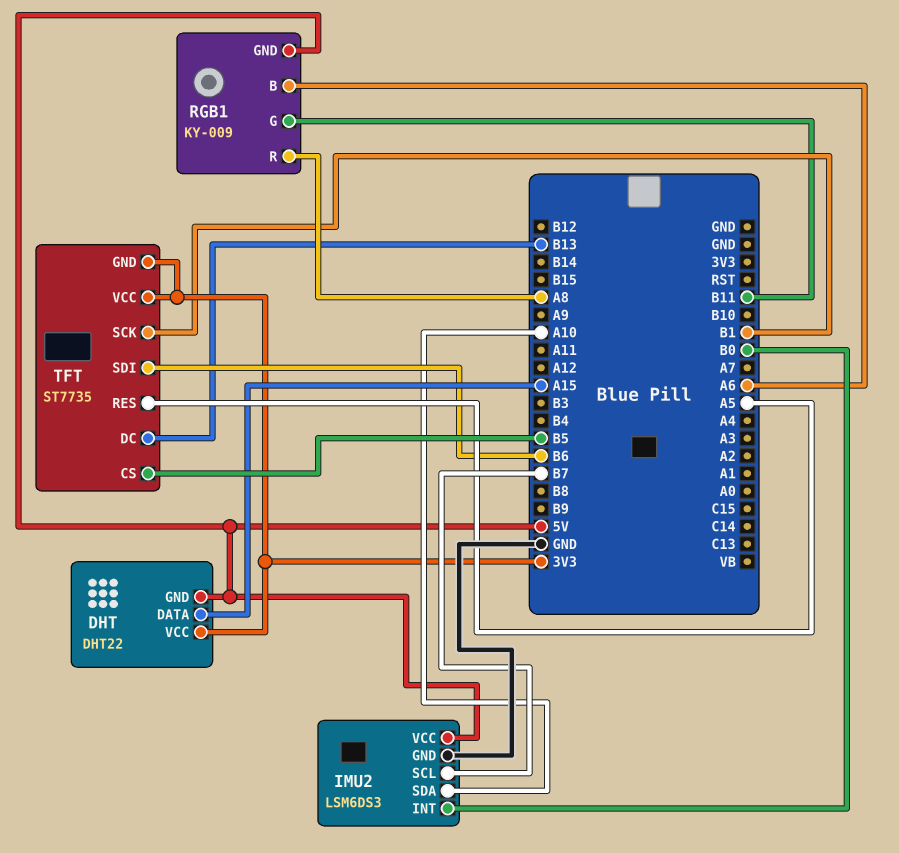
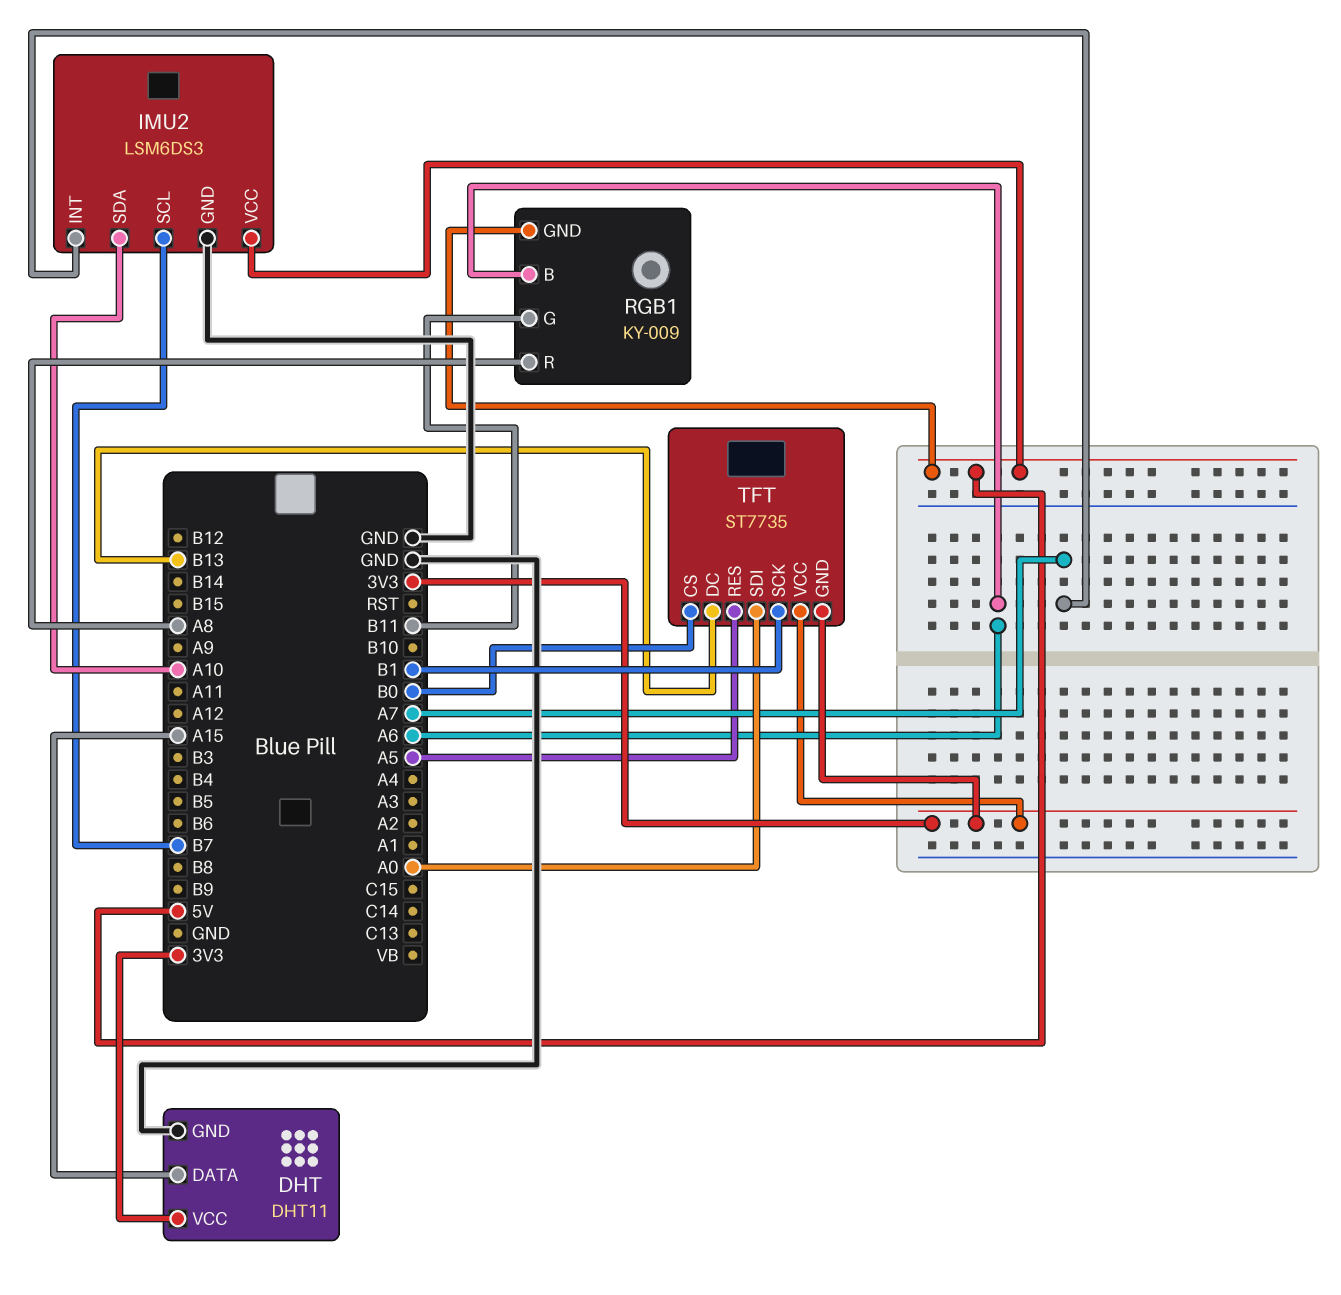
DHT: DHT22 -> DHT11
DHT pin GND: 5V -> GND
IMU2 pin INT: B0 -> A7
TFT pin CS: B5 -> B0
TFT pin SDI: B6 -> A0

